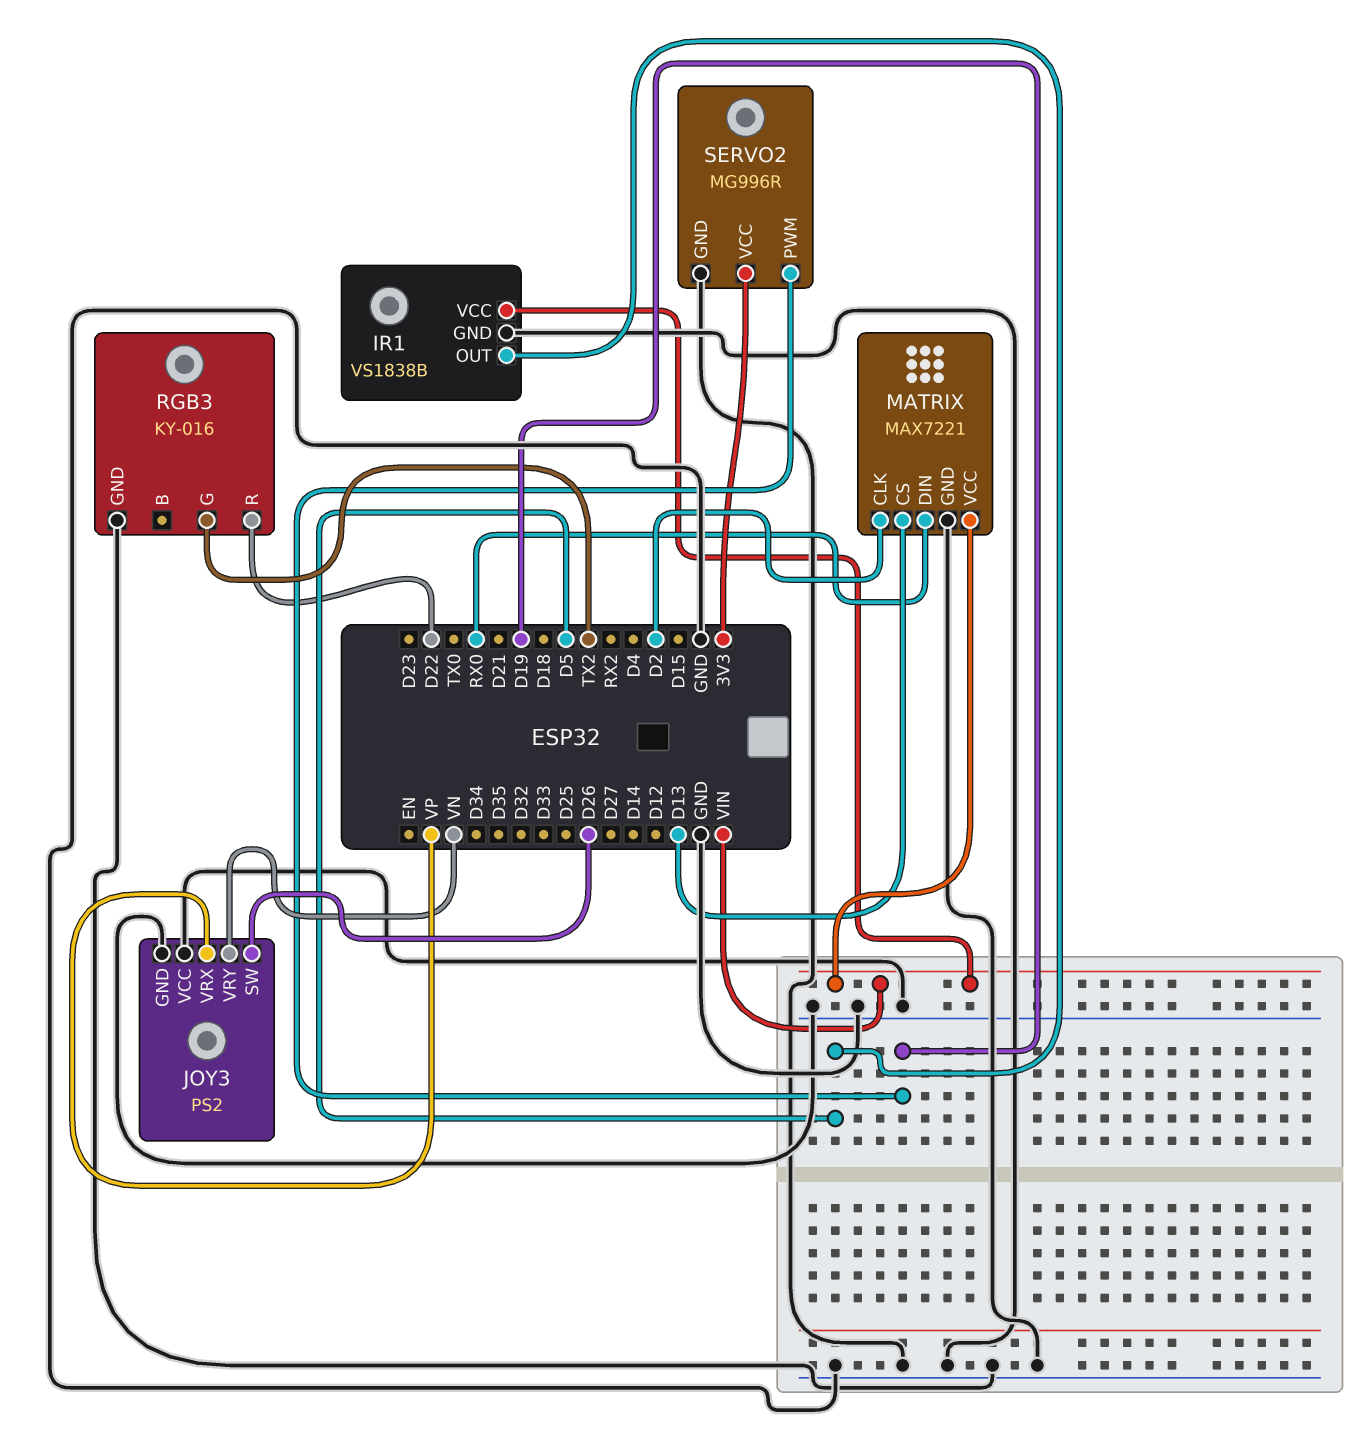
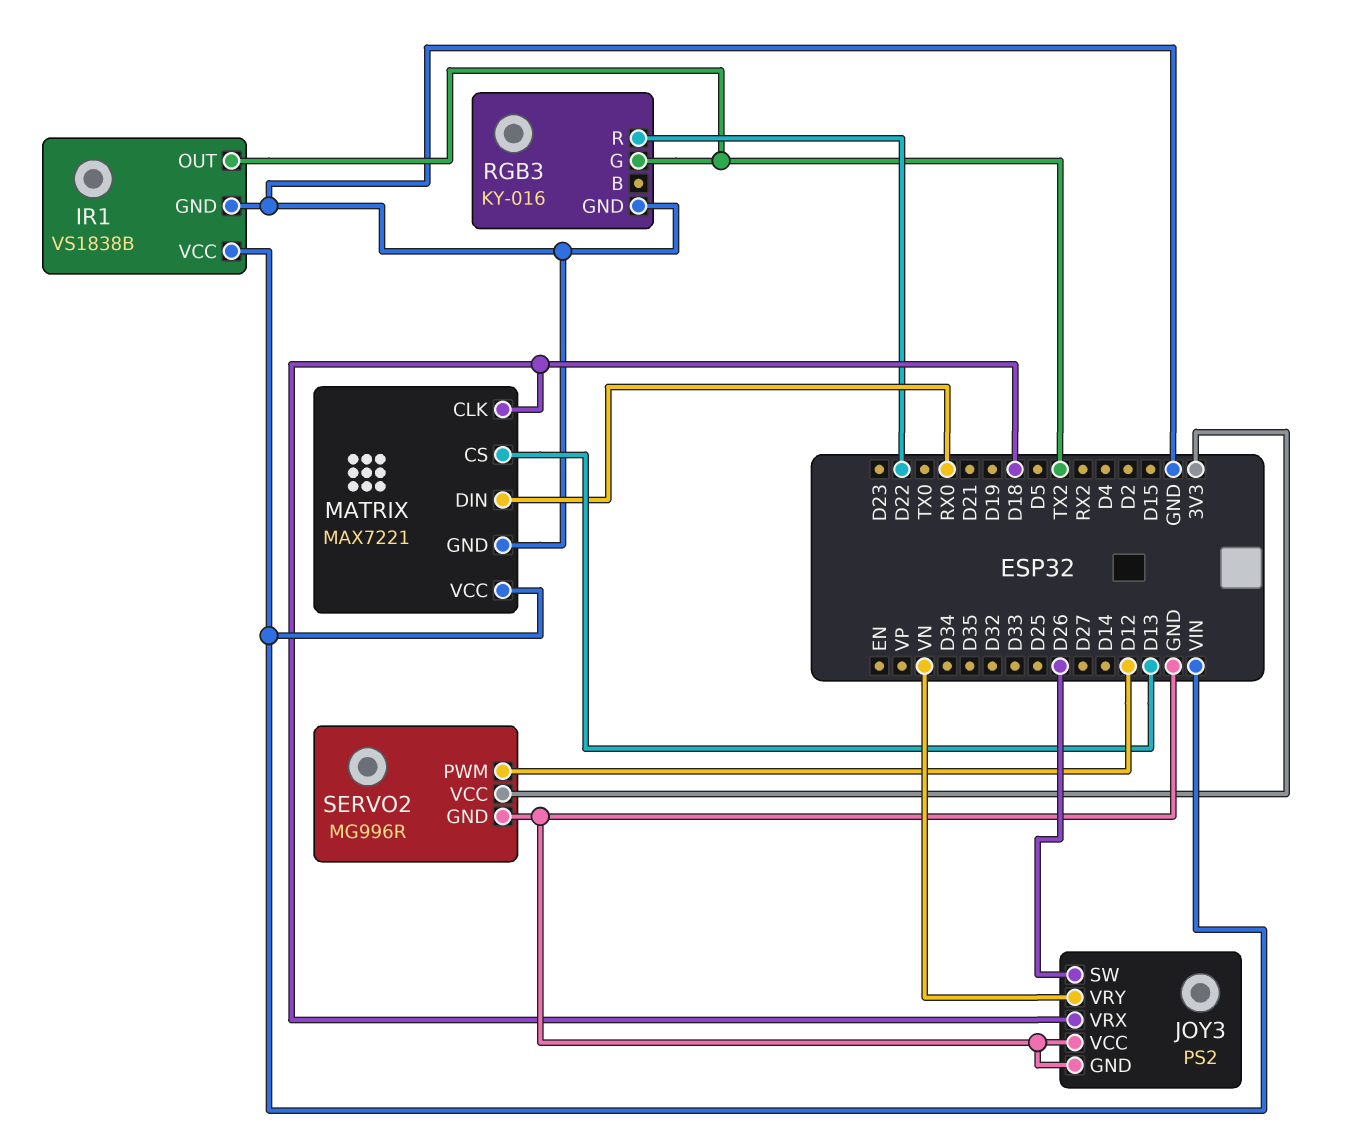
IR1 pin OUT: D5 -> TX2
JOY3 pin VRX: VP -> D18
MATRIX pin CLK: D2 -> D18
SERVO2 pin PWM: D19 -> D12

